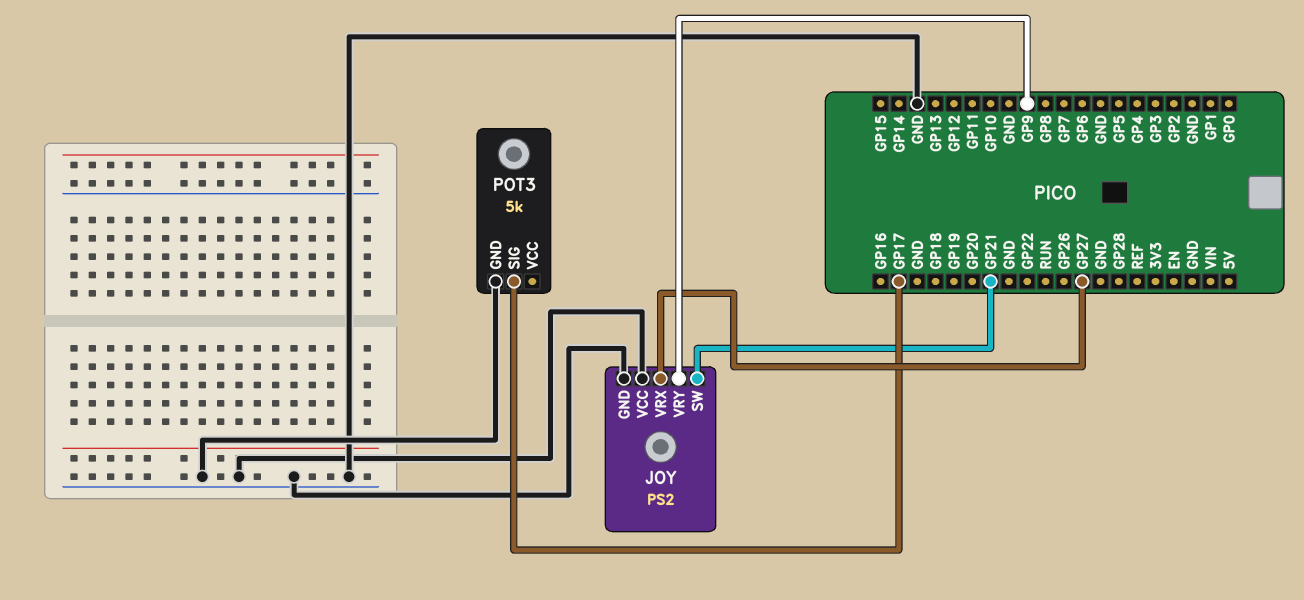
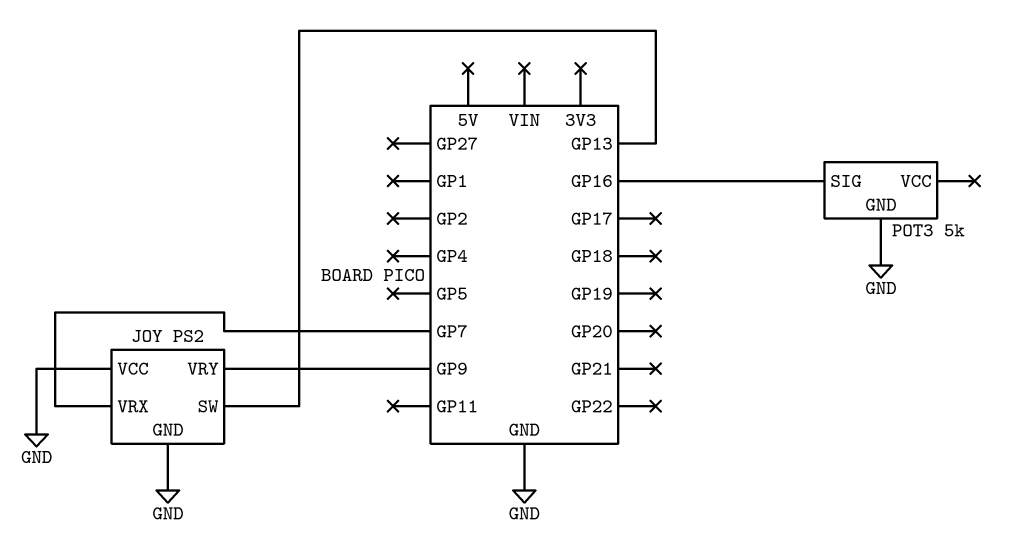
JOY pin SW: GP21 -> GP13
JOY pin VRX: GP27 -> GP7
POT3 pin SIG: GP17 -> GP16

